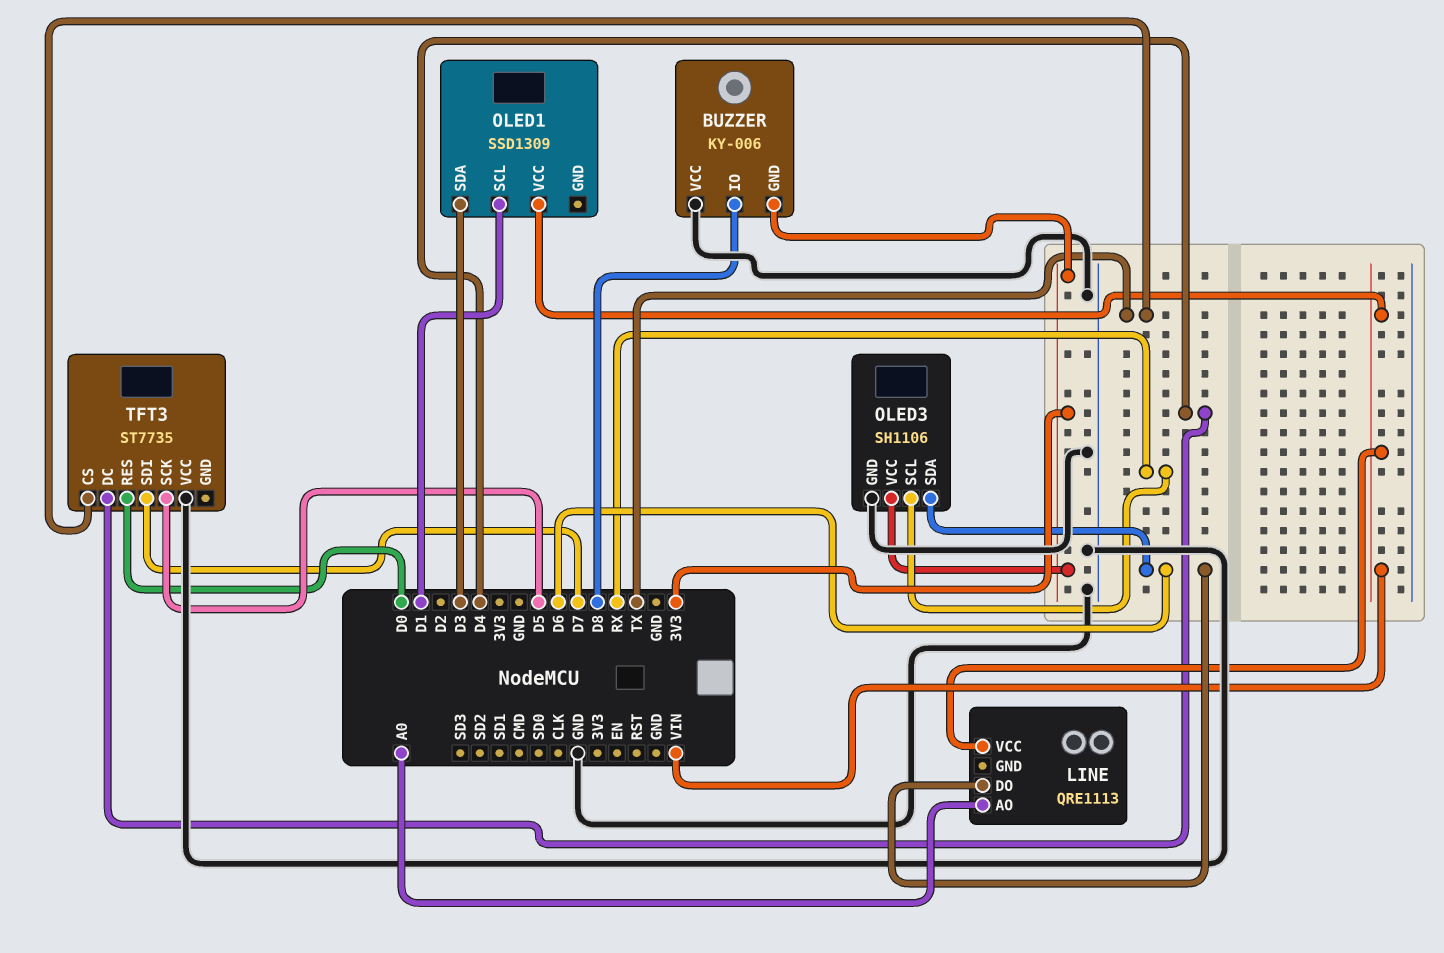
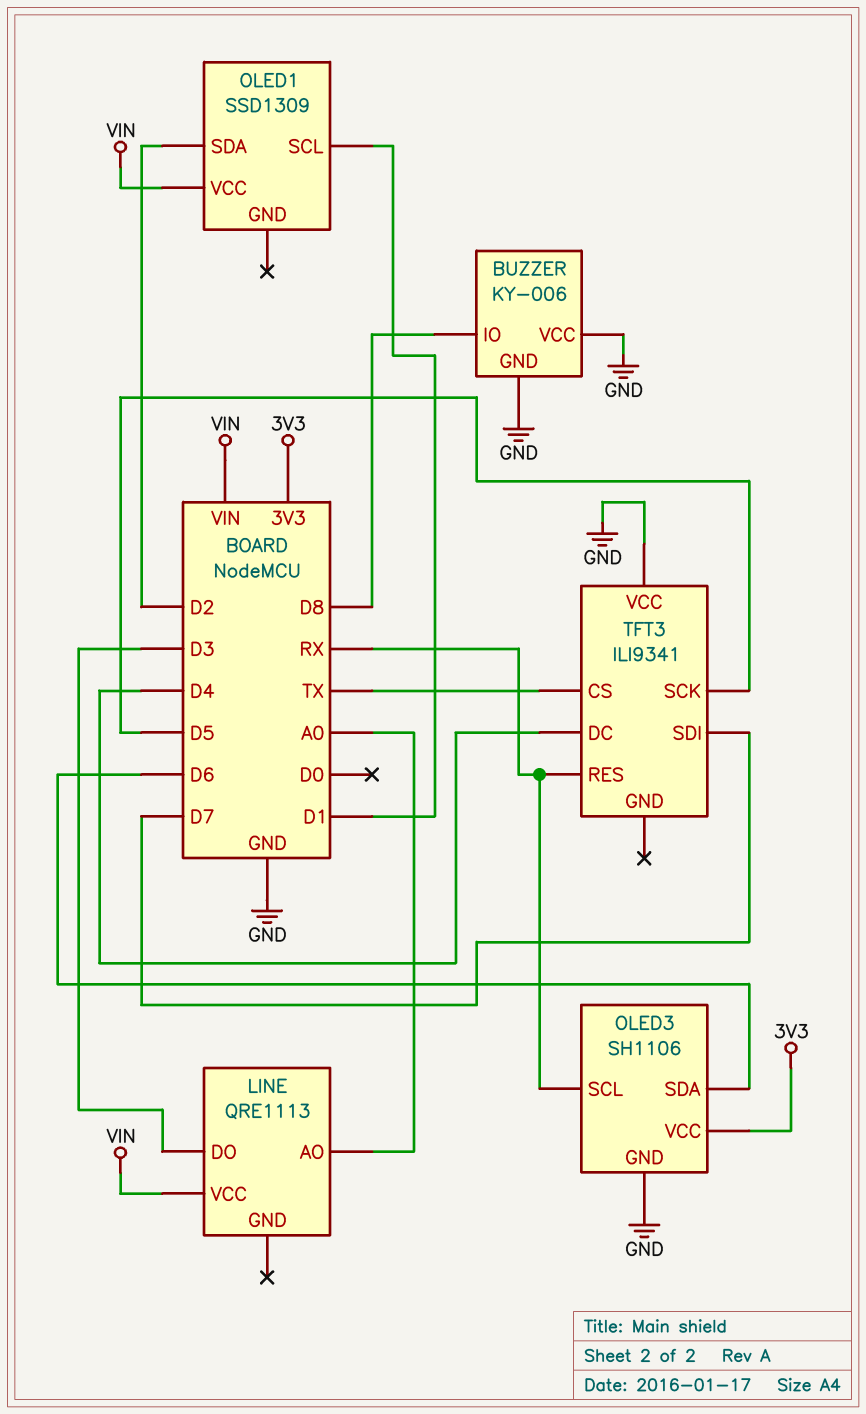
BUZZER pin GND: 3V3 -> GND
LINE pin DO: D6 -> D3
OLED1 pin SDA: D3 -> D2
TFT3: ST7735 -> ILI9341
TFT3 pin RES: D0 -> RX

